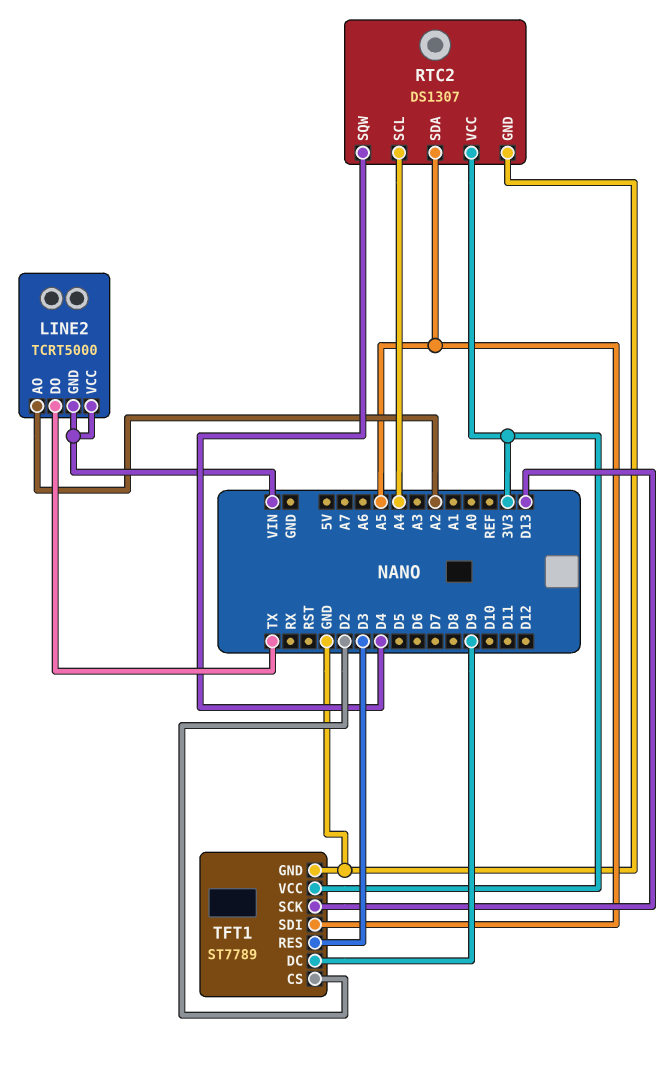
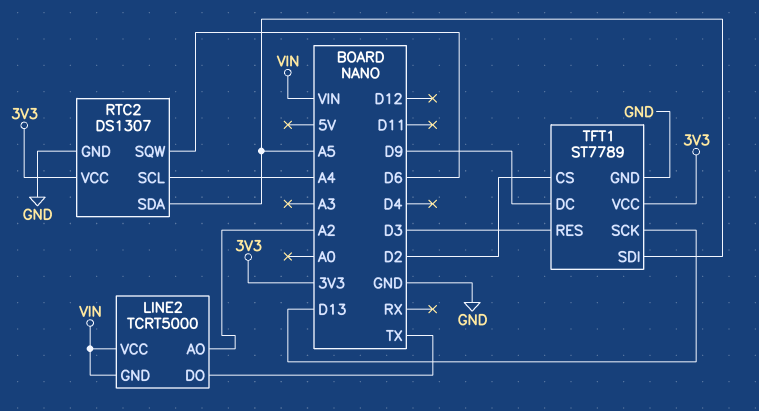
RTC2 pin SQW: D4 -> D6

